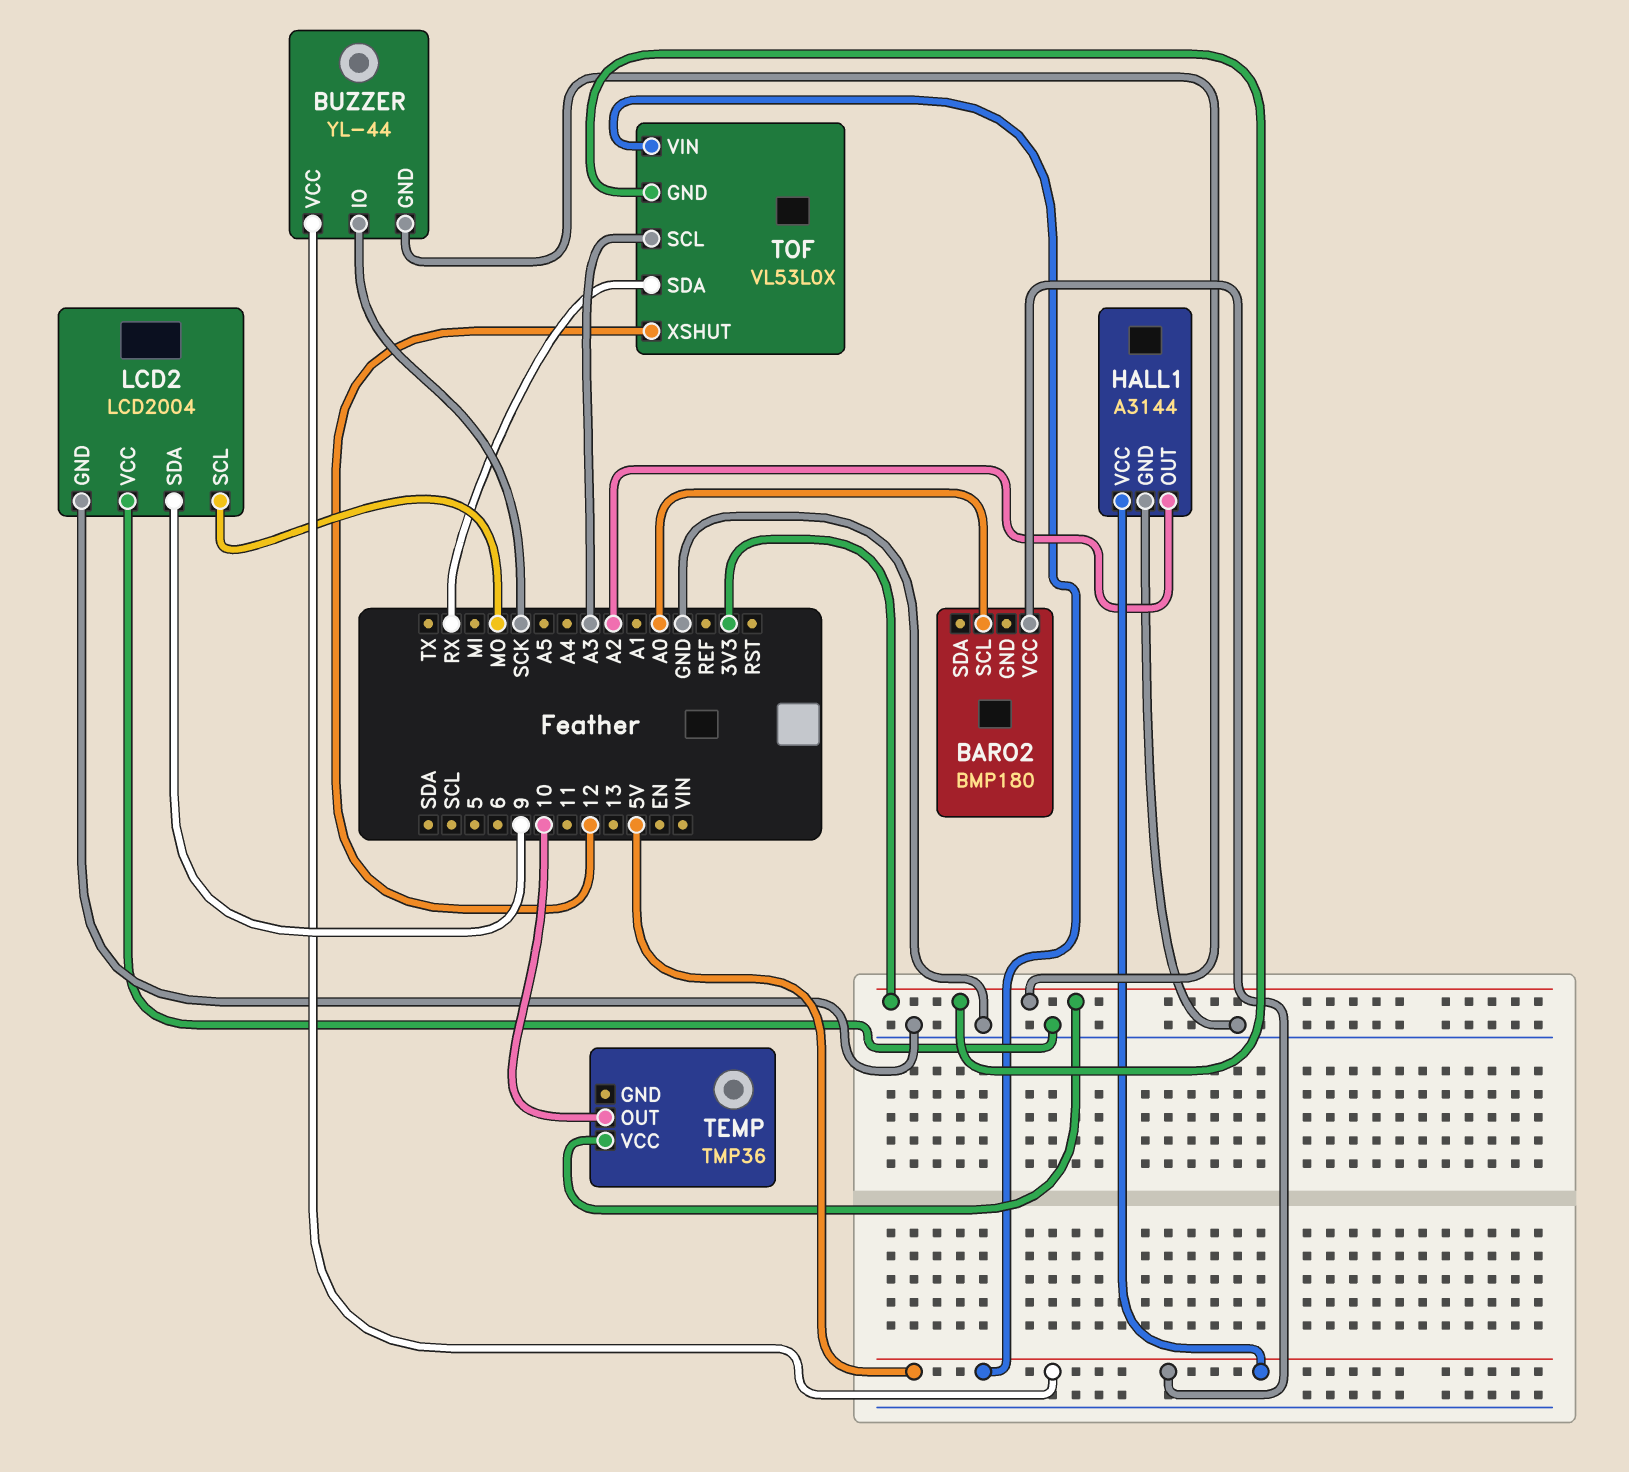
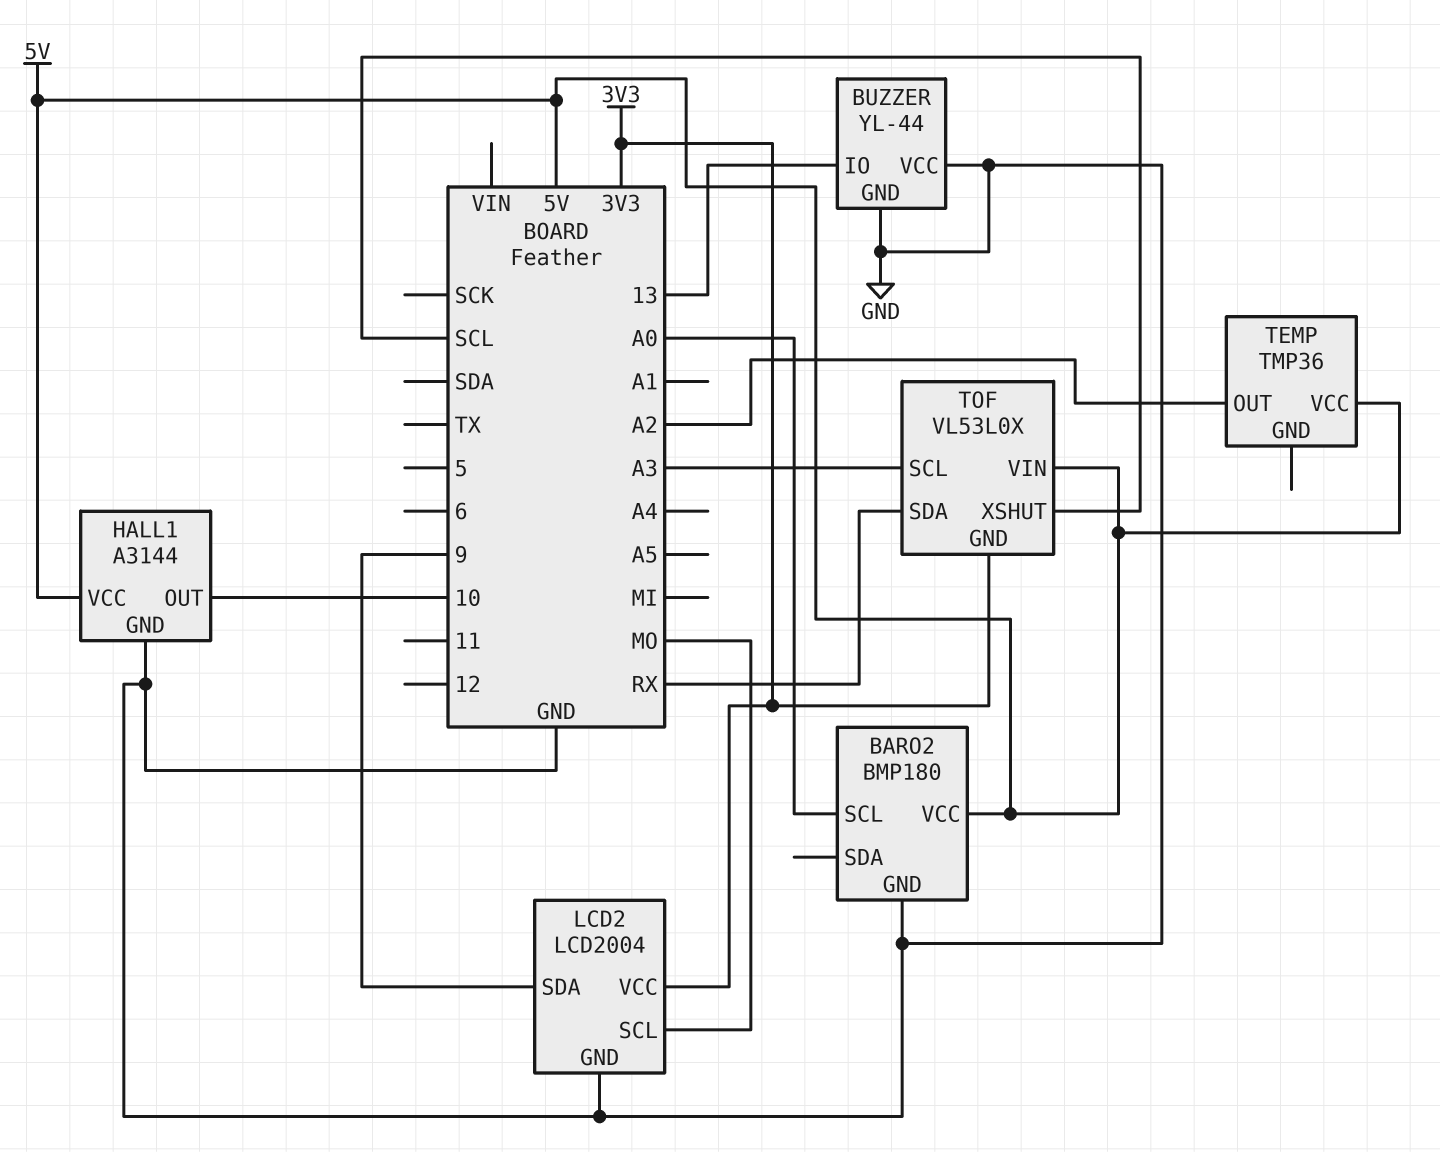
BARO2 pin GND: none -> GND
BUZZER pin GND: 3V3 -> GND
BUZZER pin IO: SCK -> 13
BUZZER pin VCC: 5V -> GND
HALL1 pin OUT: A2 -> 10
LCD2 pin VCC: GND -> 3V3
TEMP pin OUT: 10 -> A2
TEMP pin VCC: 3V3 -> 5V
TOF pin XSHUT: 12 -> SCL

